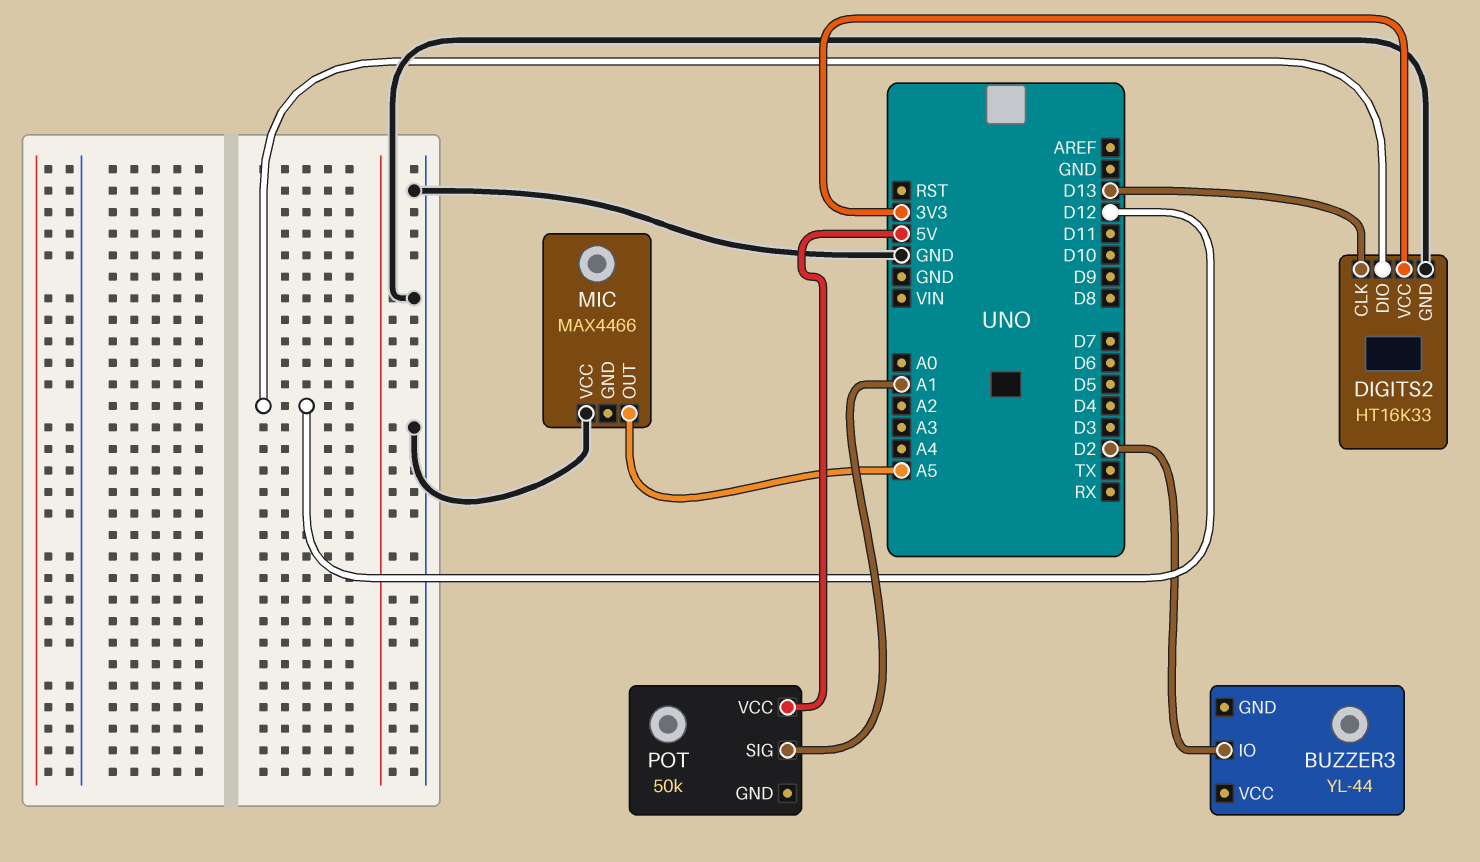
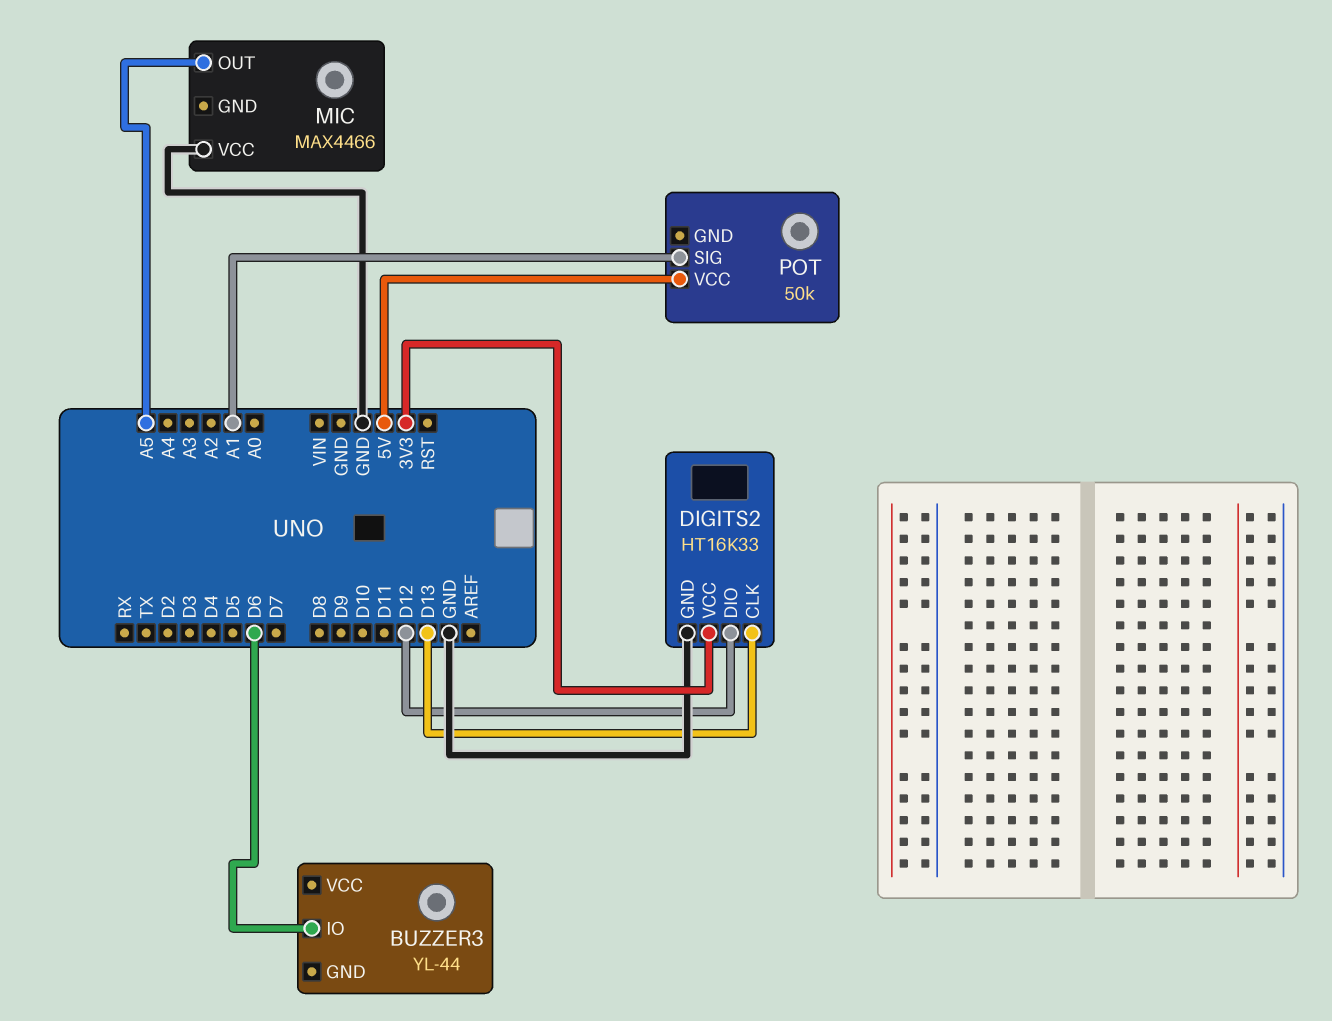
BUZZER3 pin IO: D2 -> D6

